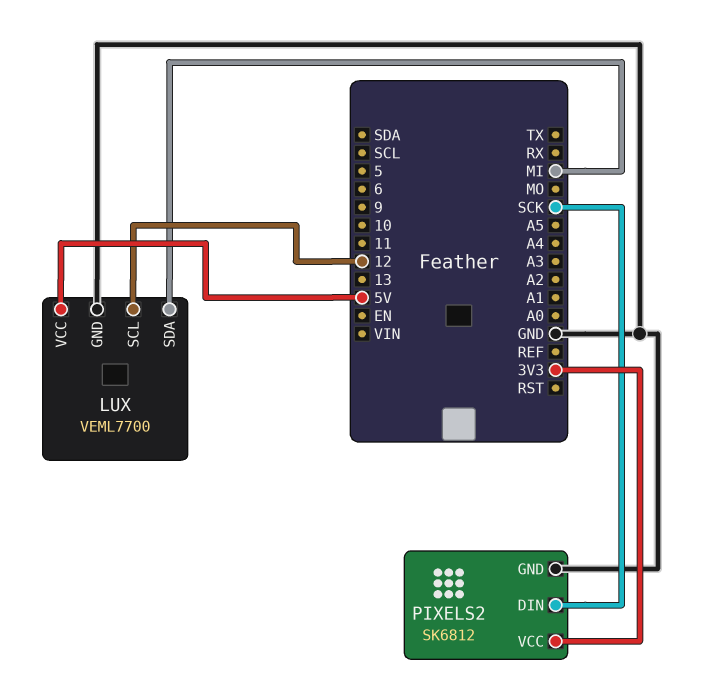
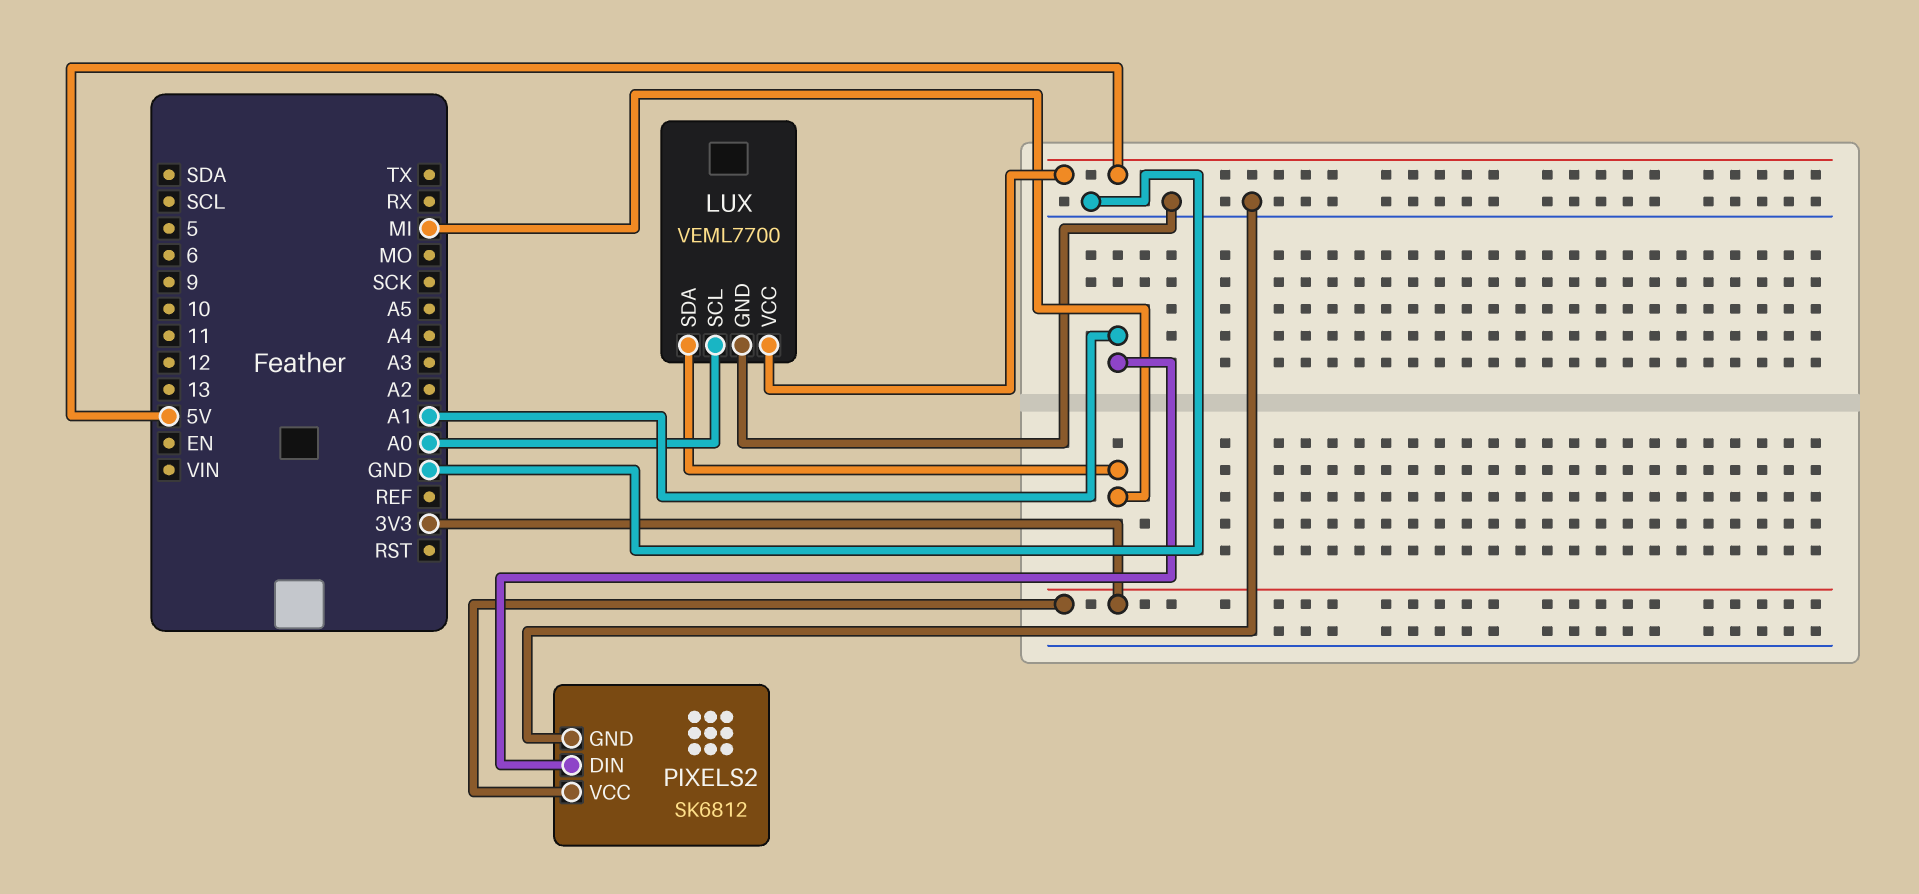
LUX pin SCL: 12 -> A0
PIXELS2 pin DIN: SCK -> A1

